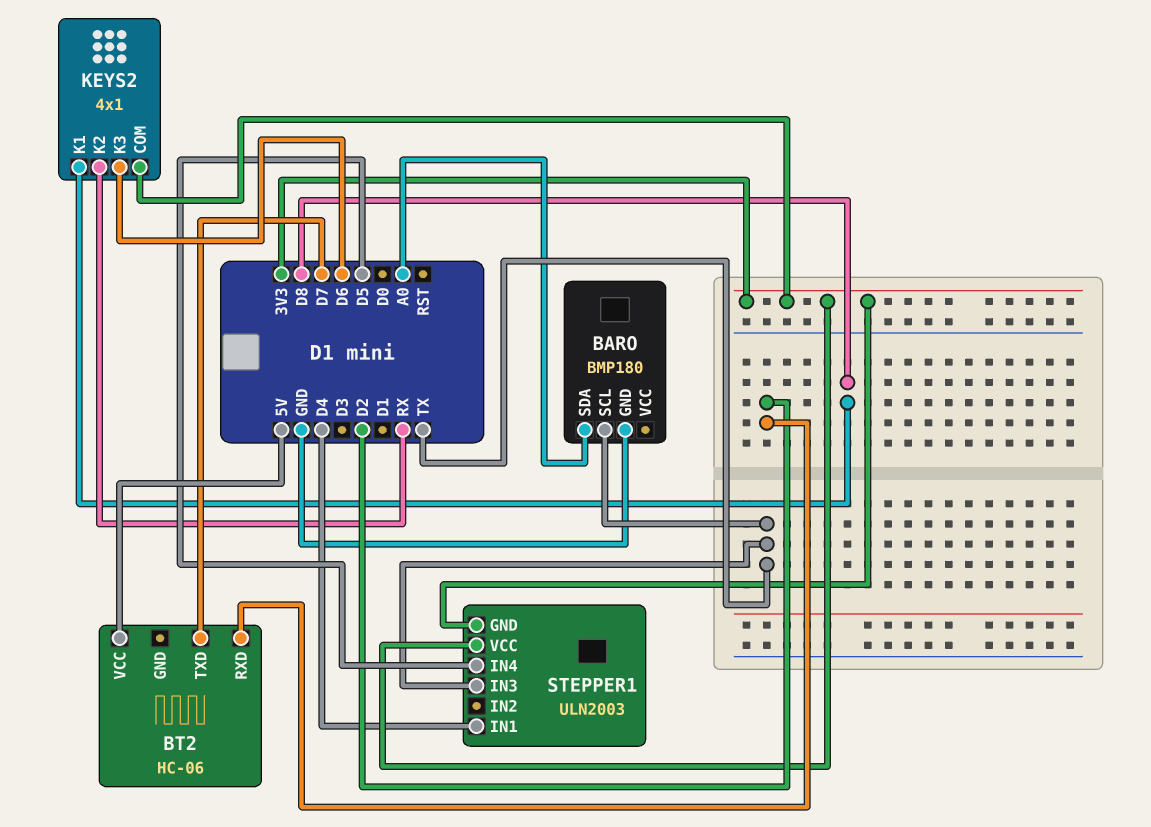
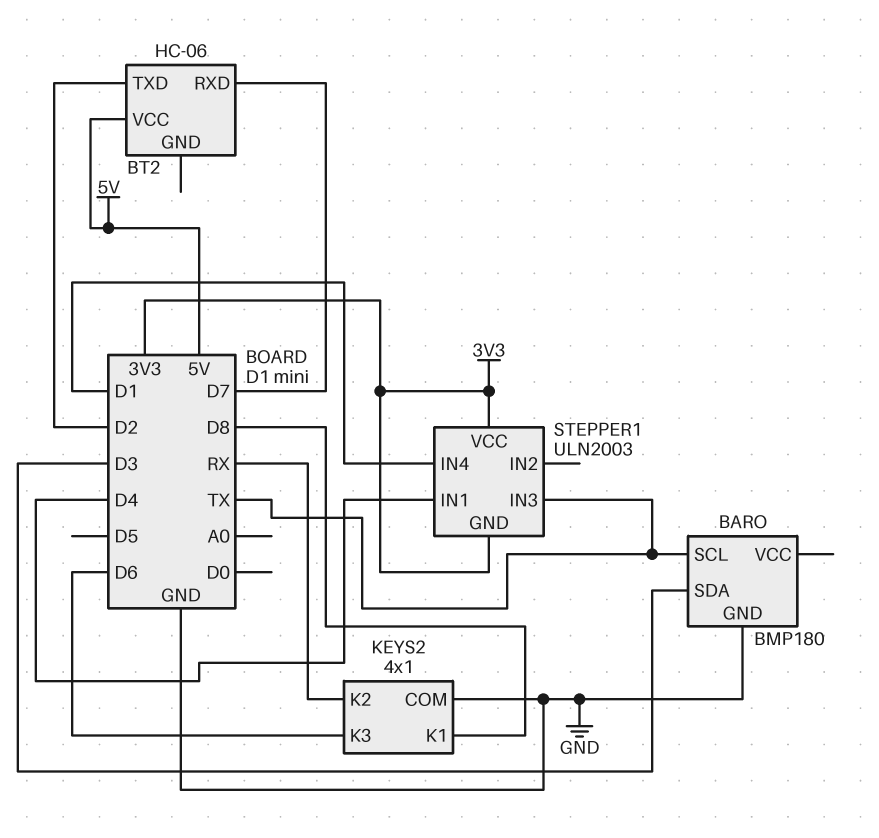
BARO pin SDA: A0 -> D3
BT2 pin RXD: D2 -> D7
BT2 pin TXD: D7 -> D2
KEYS2 pin COM: 3V3 -> GND
STEPPER1 pin IN4: D5 -> D1

